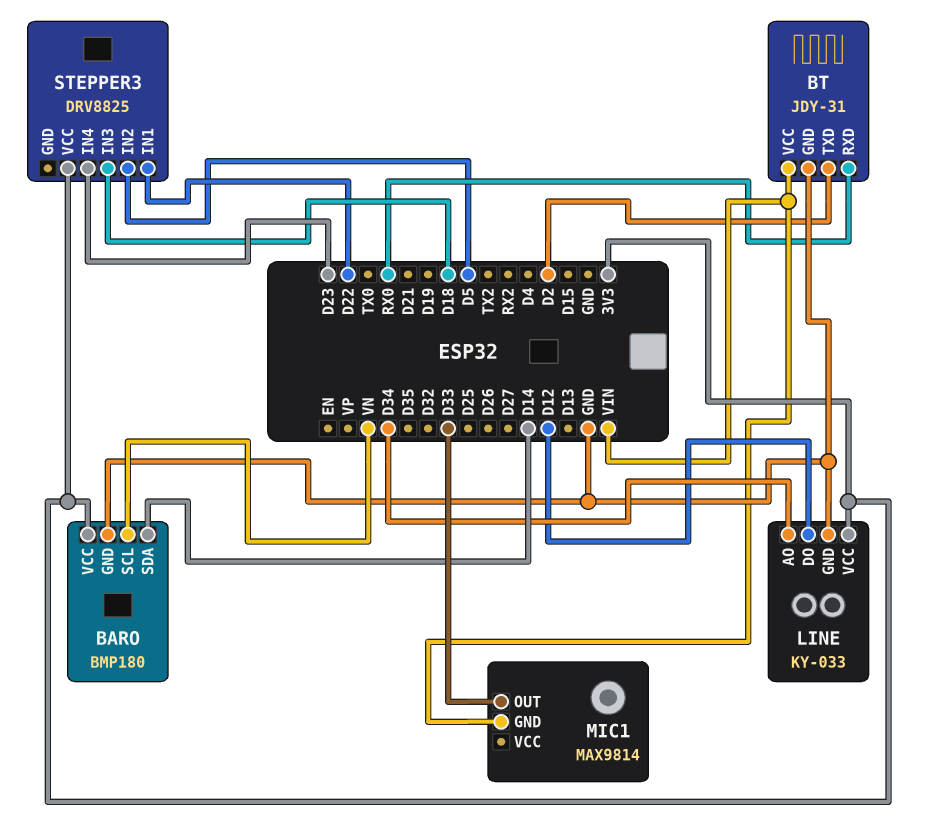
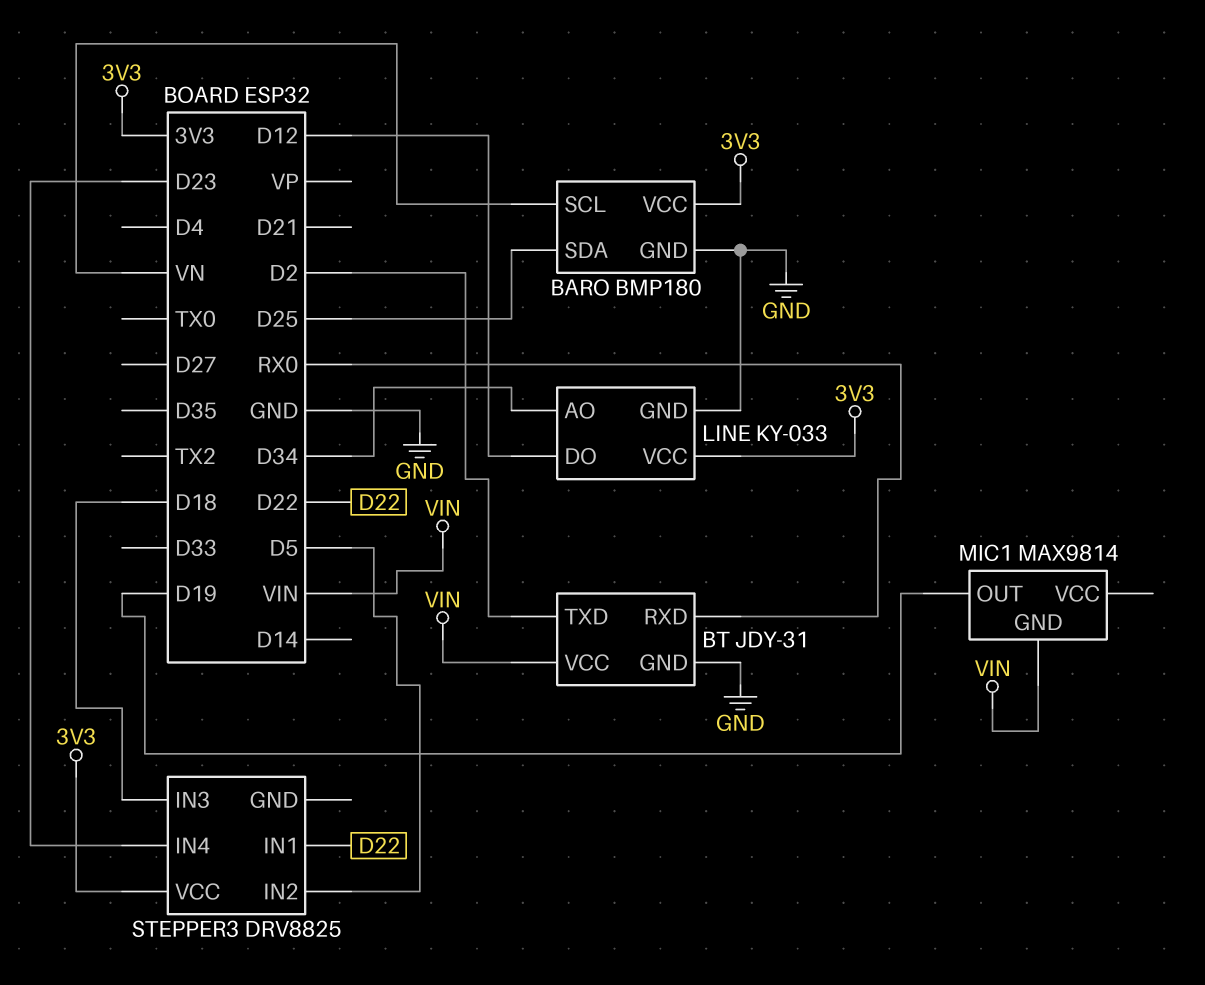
BARO pin SDA: D14 -> D25
MIC1 pin OUT: D33 -> D19

